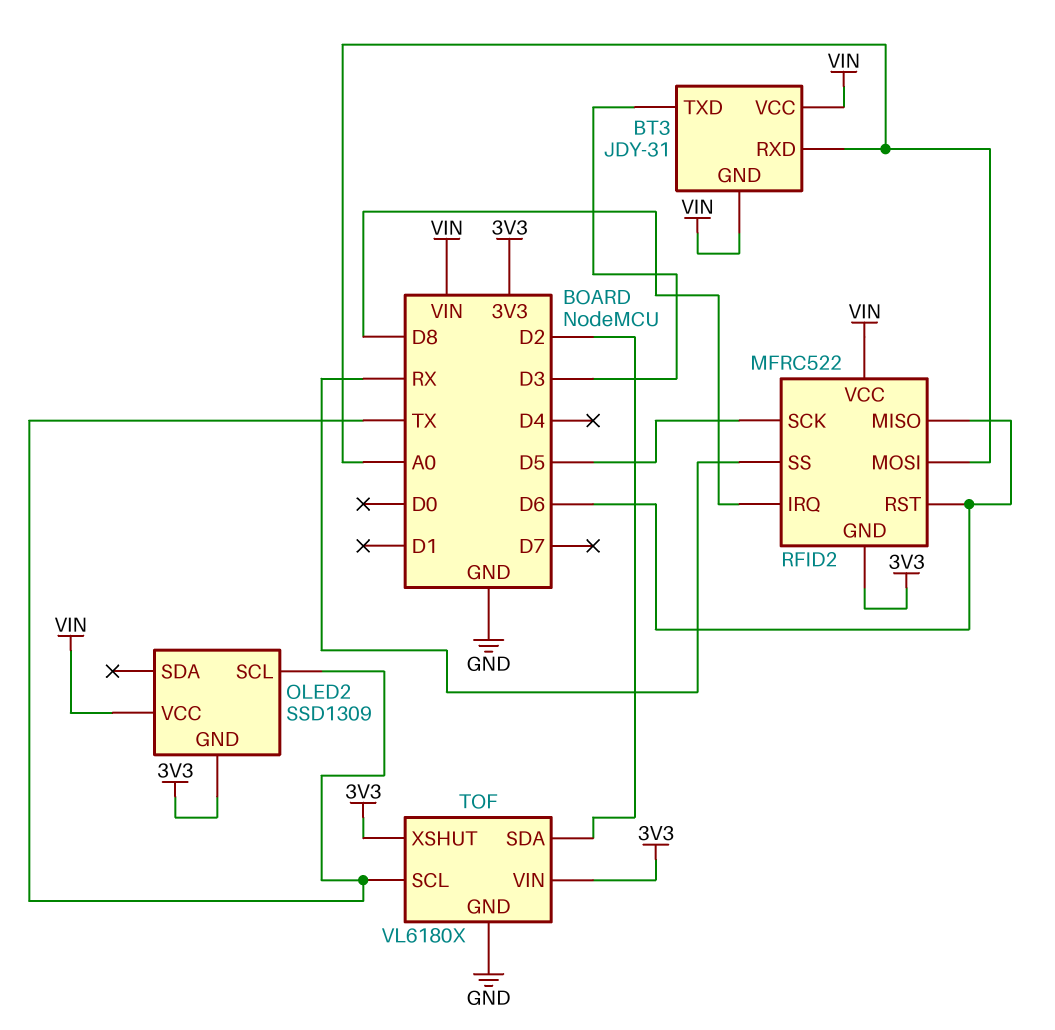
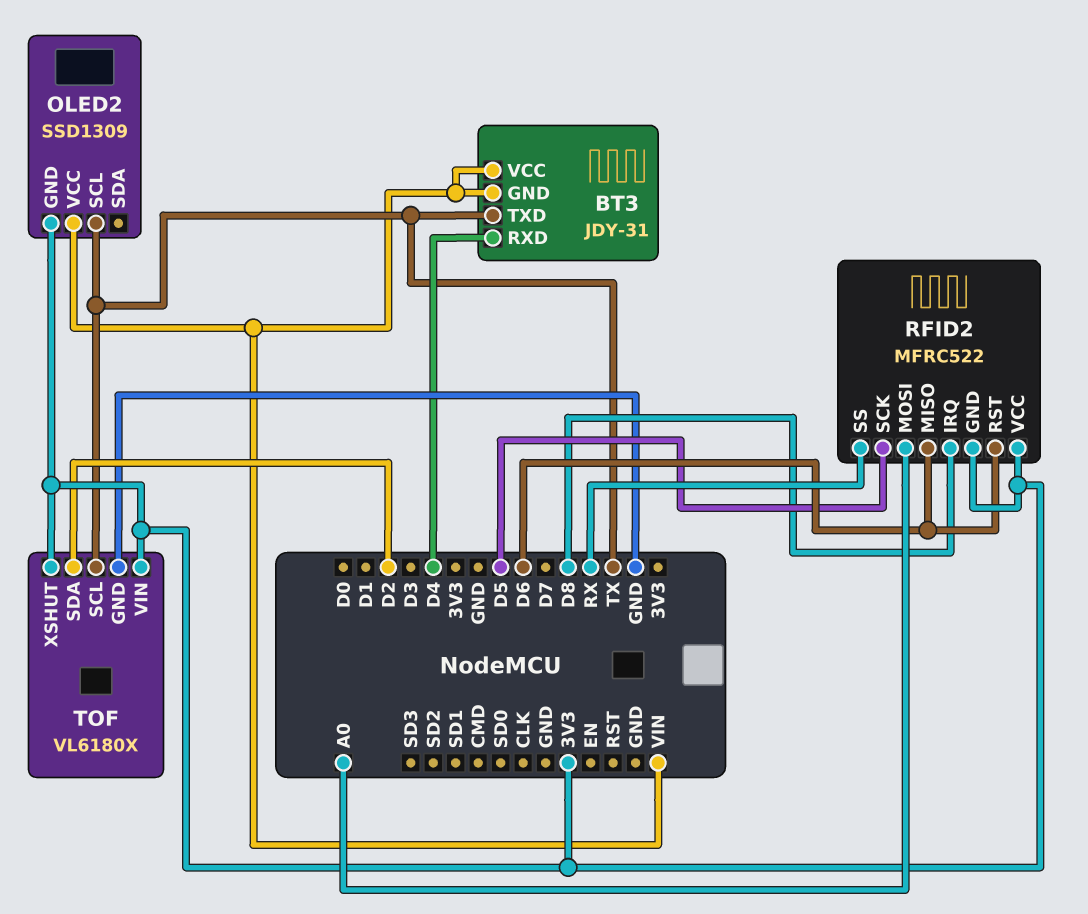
BT3 pin RXD: A0 -> D4
BT3 pin TXD: D3 -> TX
RFID2 pin VCC: VIN -> 3V3

